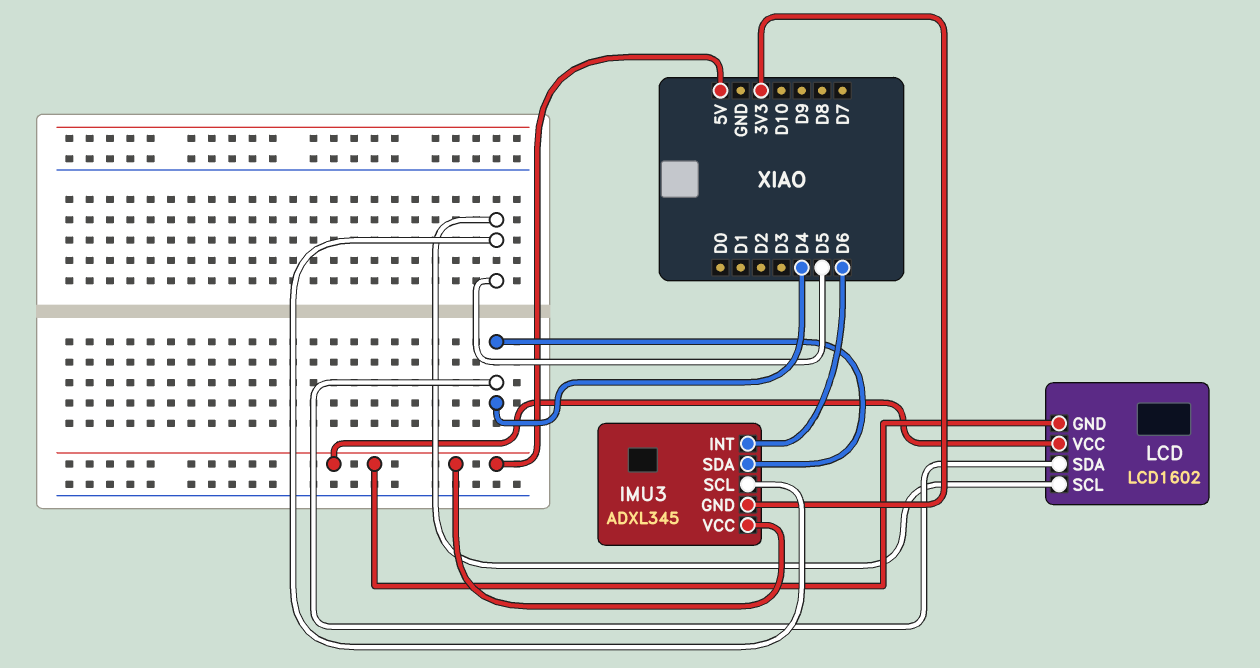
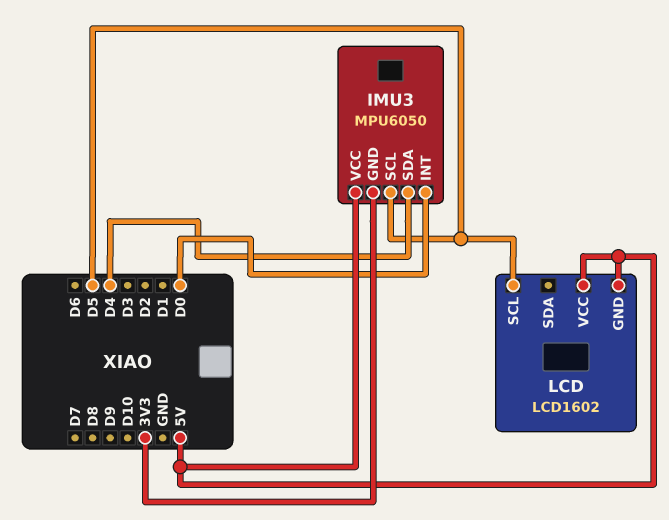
IMU3: ADXL345 -> MPU6050
IMU3 pin INT: D6 -> D0
LCD pin SDA: D4 -> none

